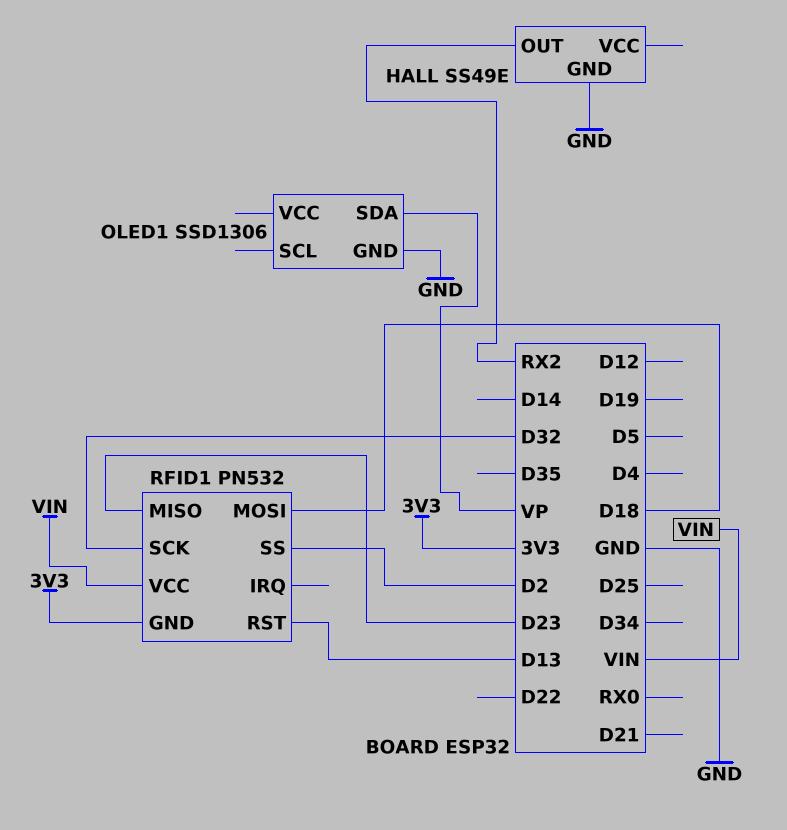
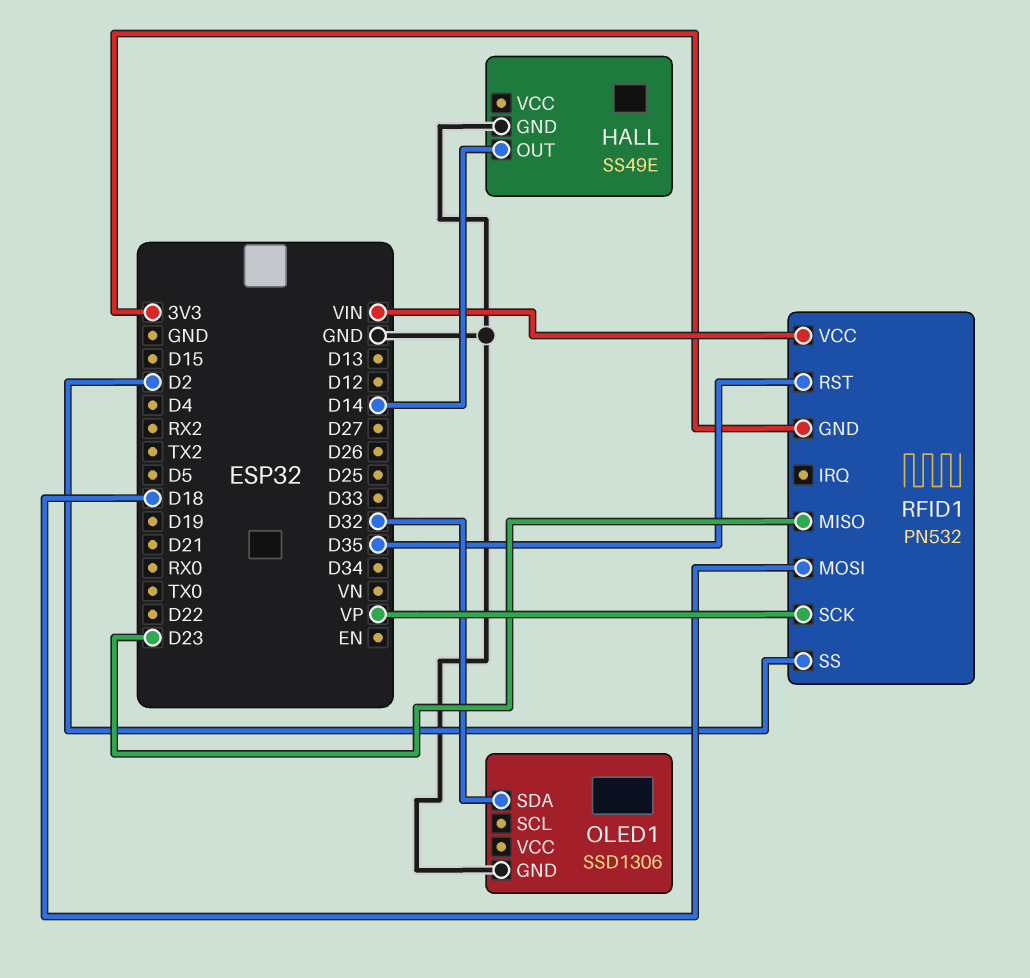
HALL pin OUT: RX2 -> D14
OLED1 pin SDA: VP -> D32
RFID1 pin RST: D13 -> D35
RFID1 pin SCK: D32 -> VP

